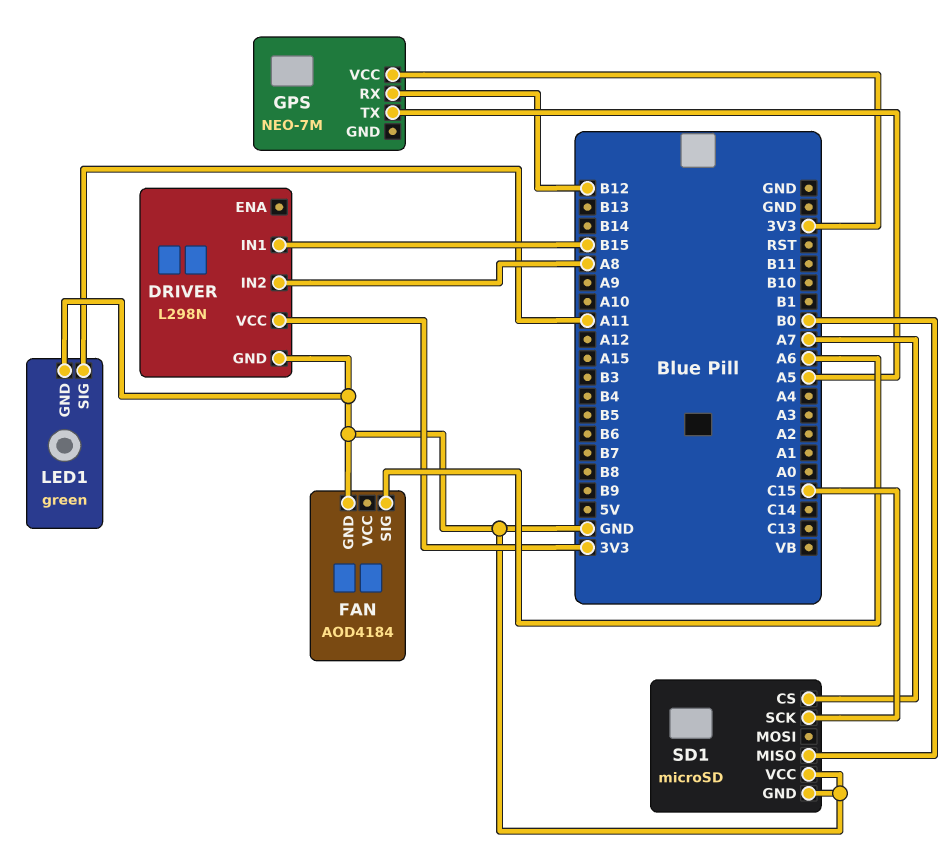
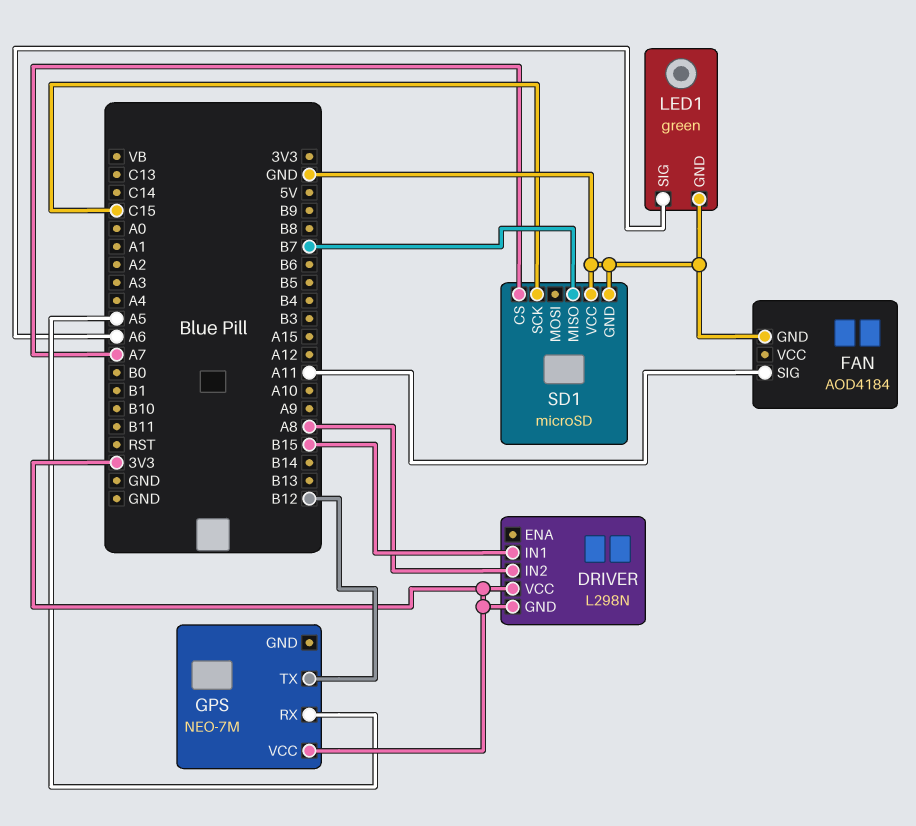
DRIVER pin GND: GND -> 3V3
FAN pin SIG: A6 -> A11
GPS pin RX: B12 -> A5
GPS pin TX: A5 -> B12
LED1 pin SIG: A11 -> A6
SD1 pin MISO: B0 -> B7

